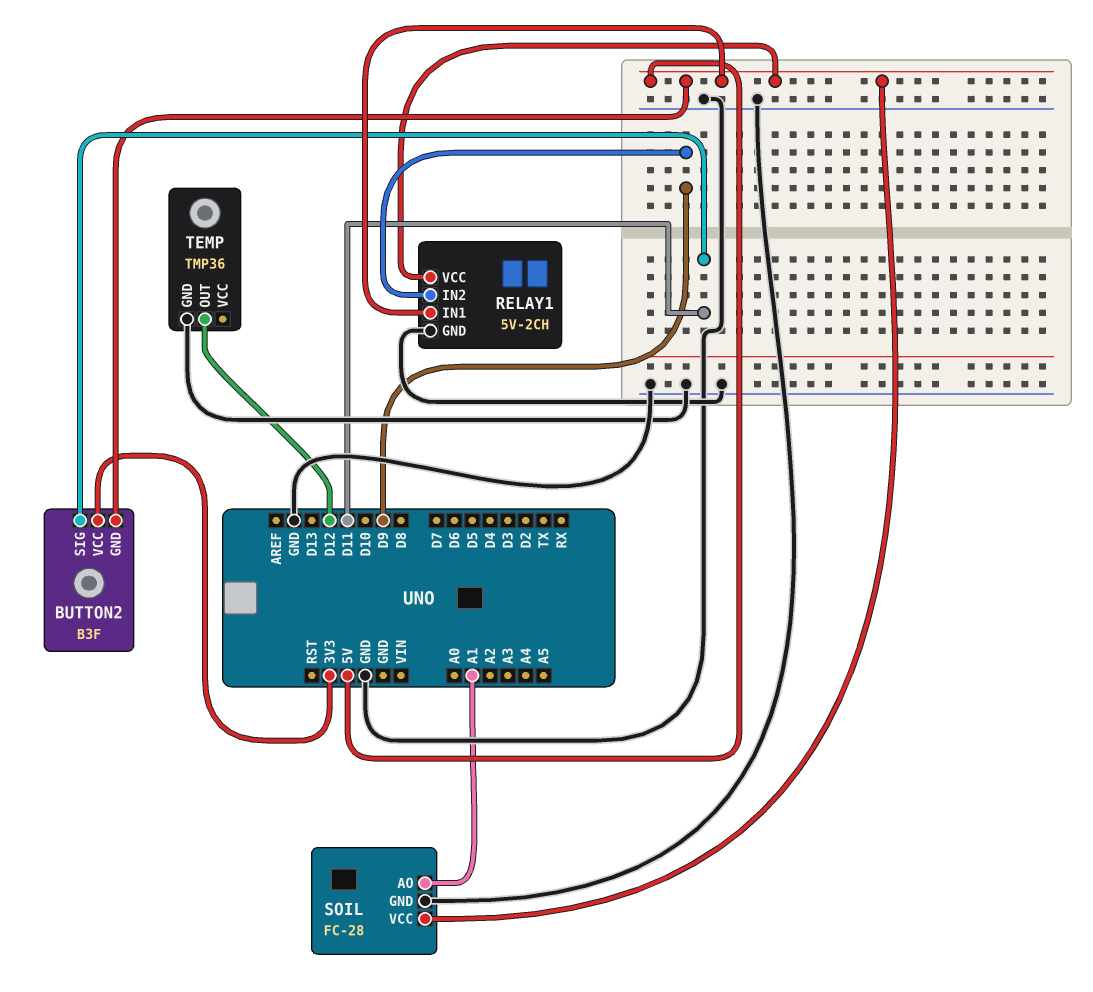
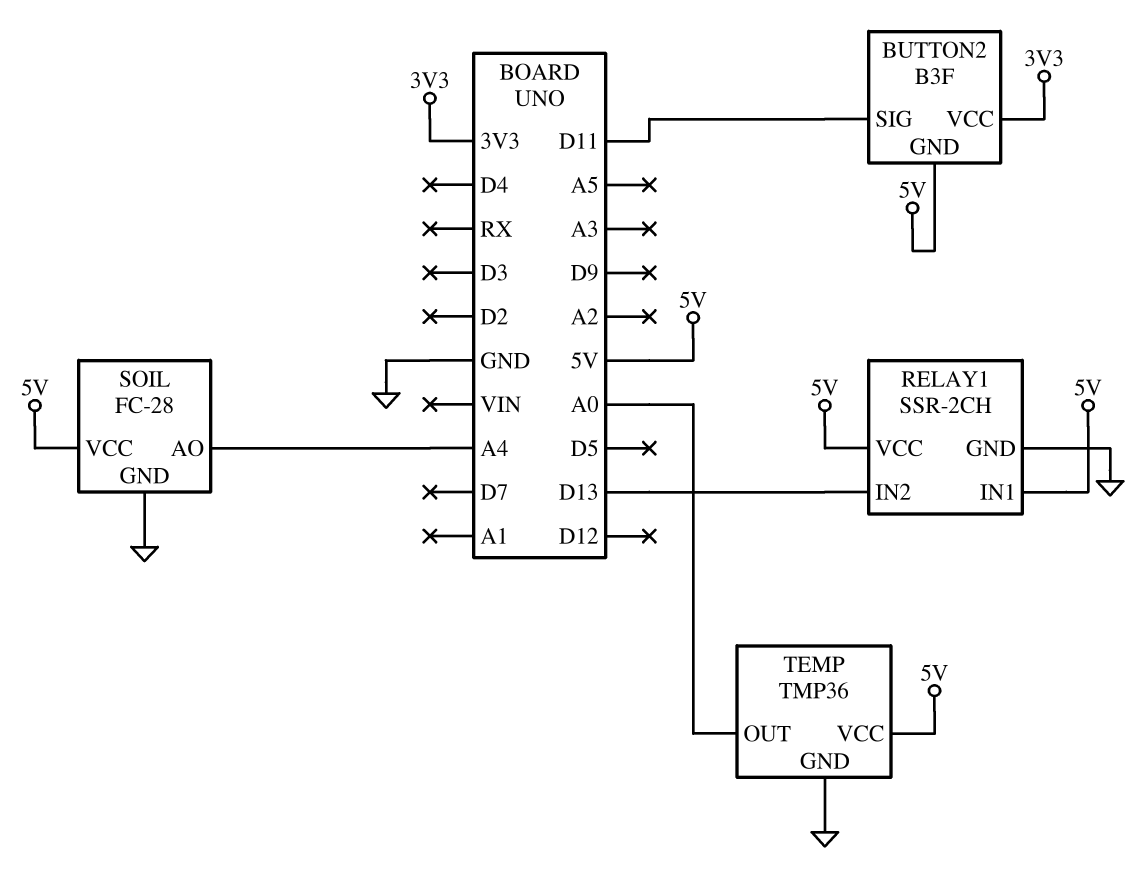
RELAY1: 5V-2CH -> SSR-2CH
RELAY1 pin IN2: D9 -> D13
SOIL pin AO: A1 -> A4
TEMP pin OUT: D12 -> A0
TEMP pin VCC: none -> 5V

